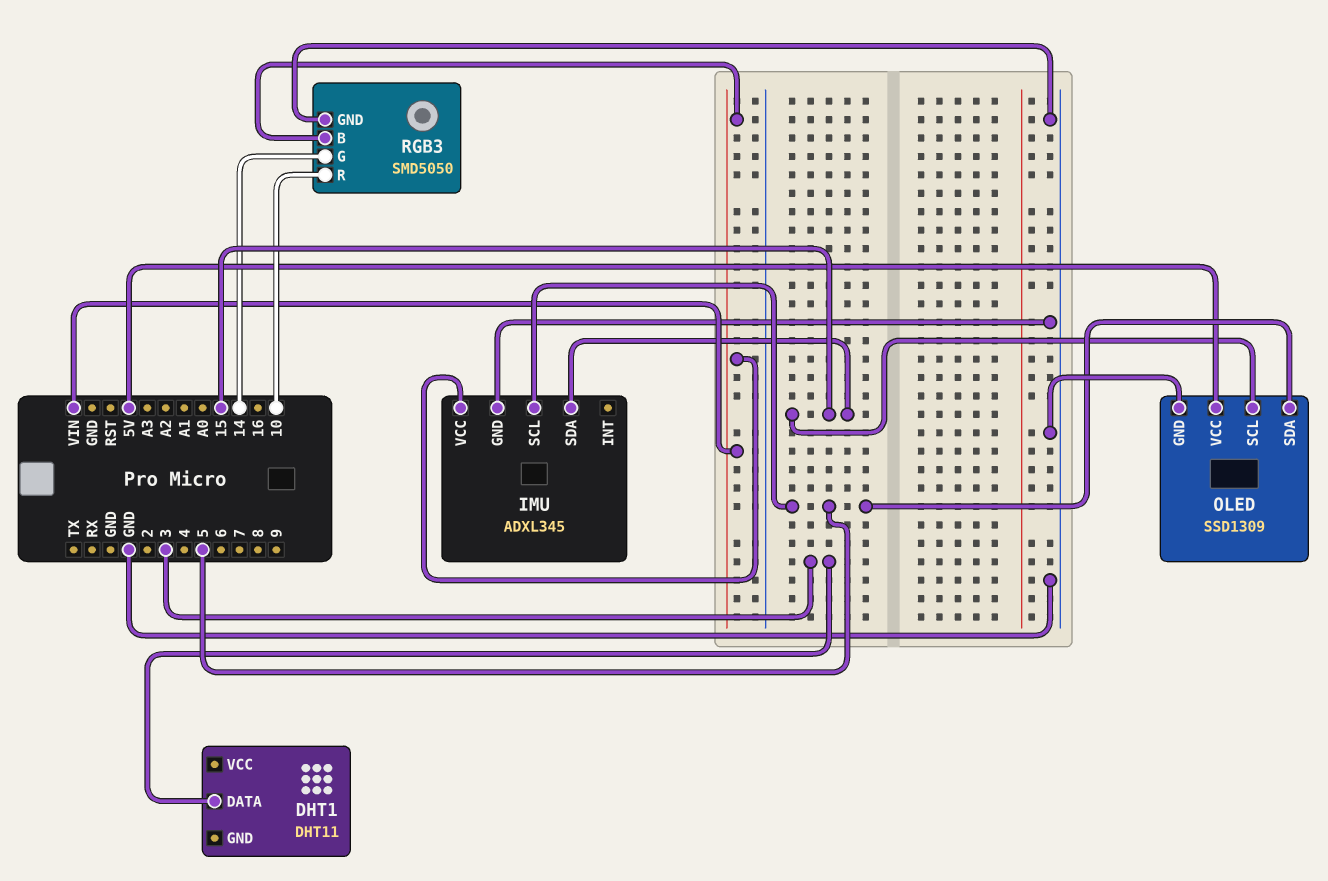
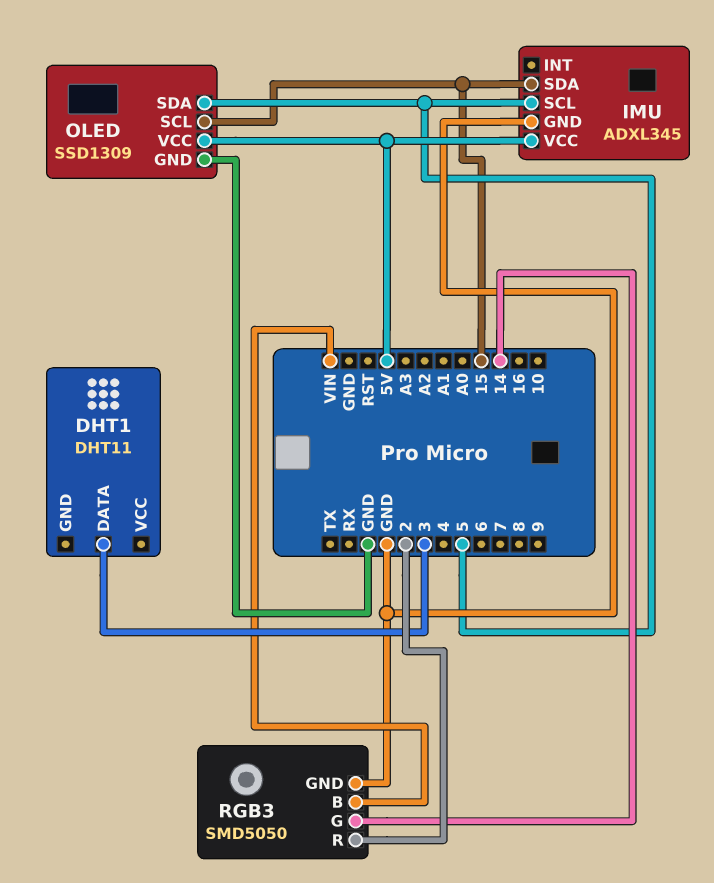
IMU pin VCC: VIN -> 5V
RGB3 pin R: 10 -> 2

